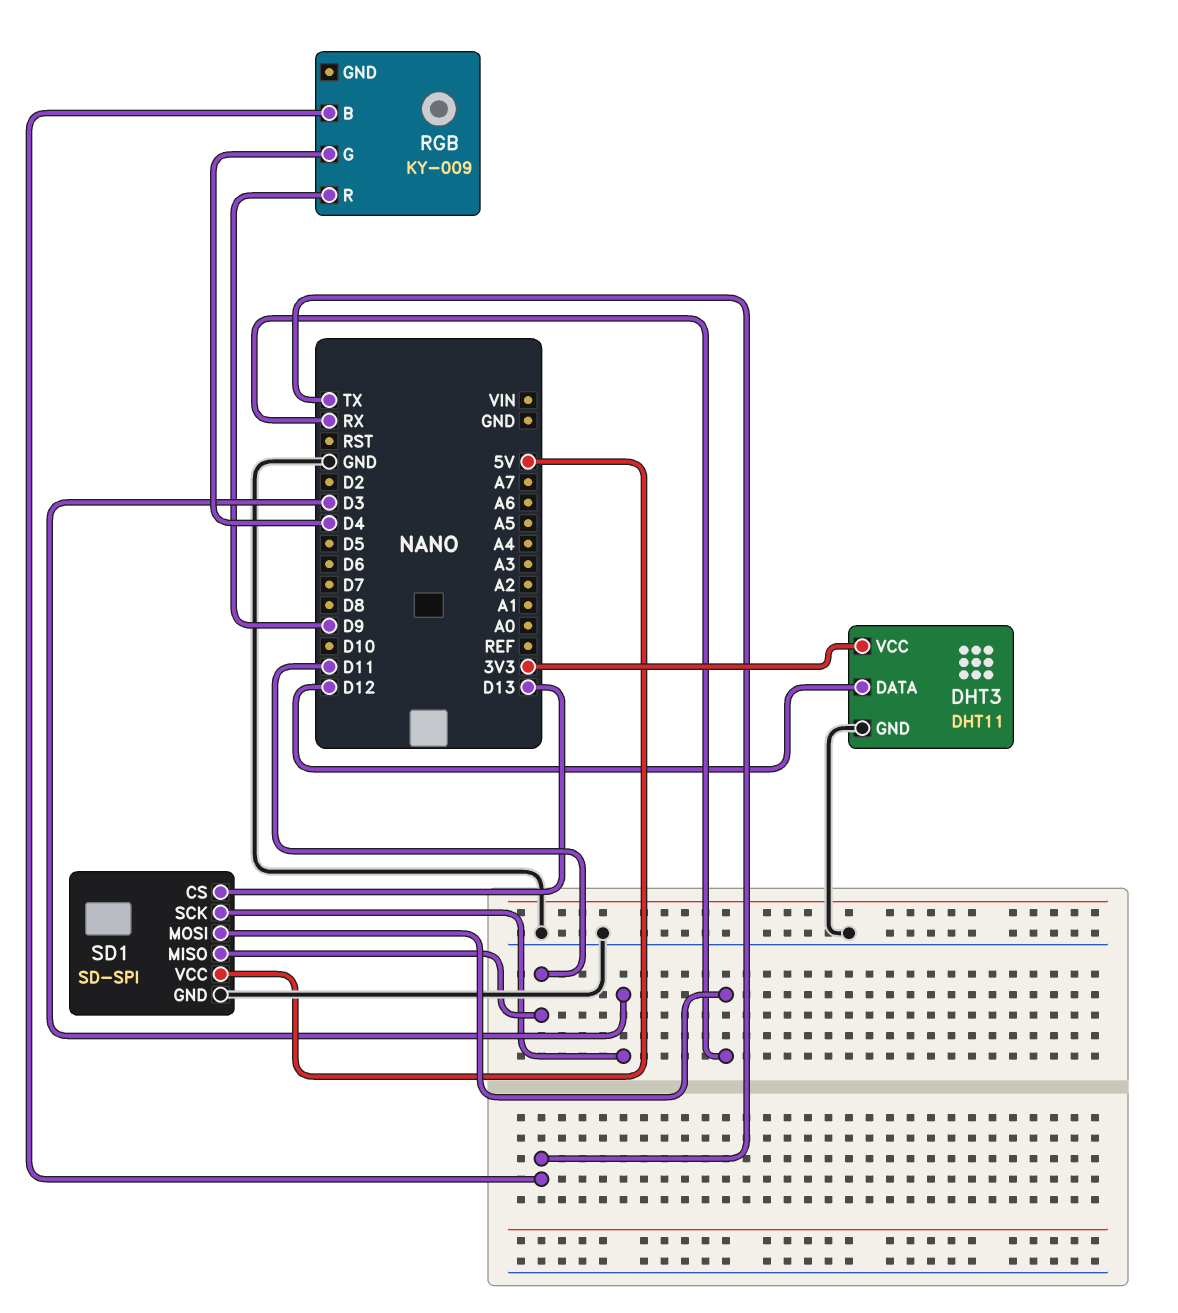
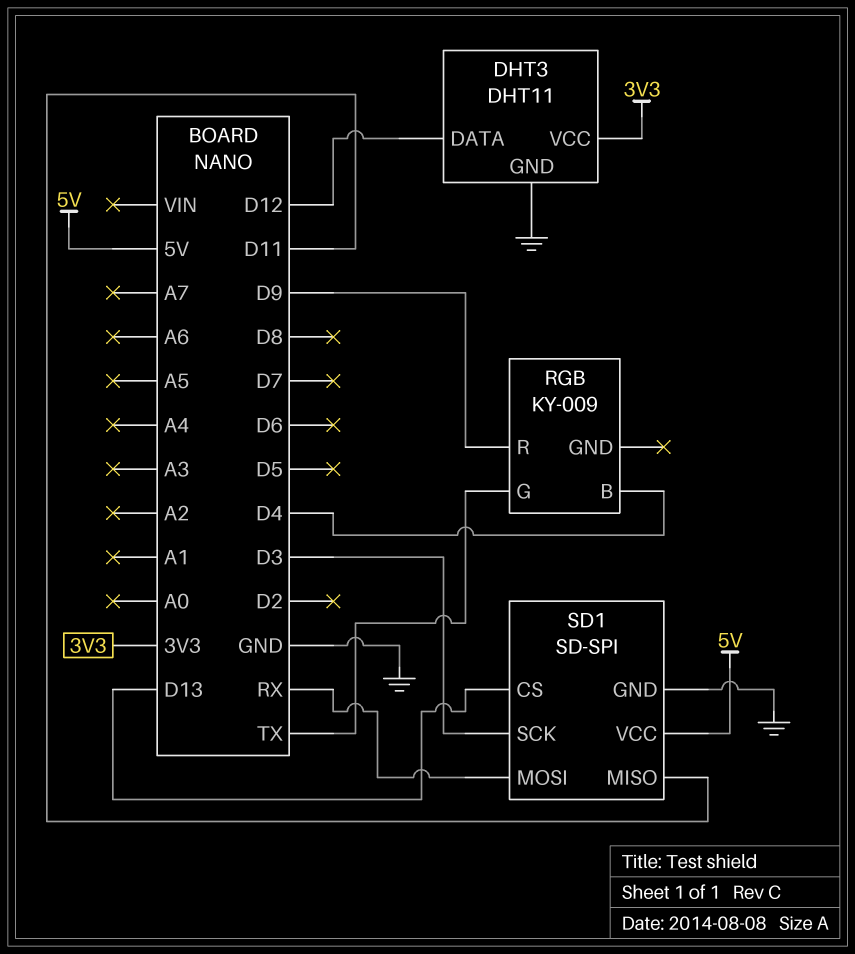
RGB pin B: TX -> D4
RGB pin G: D4 -> TX

